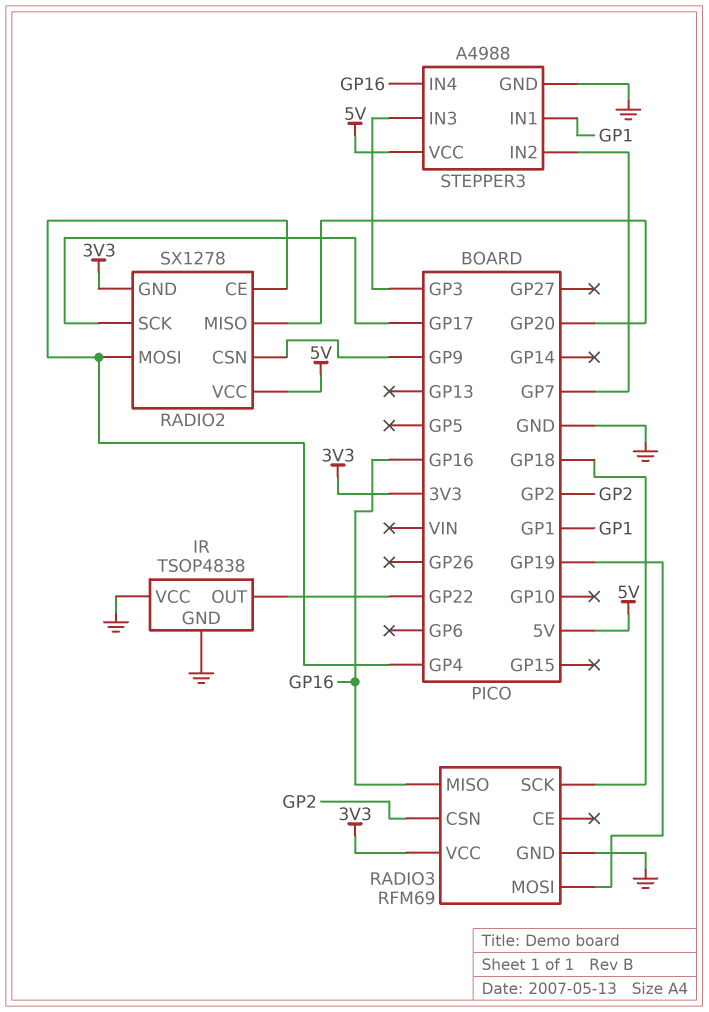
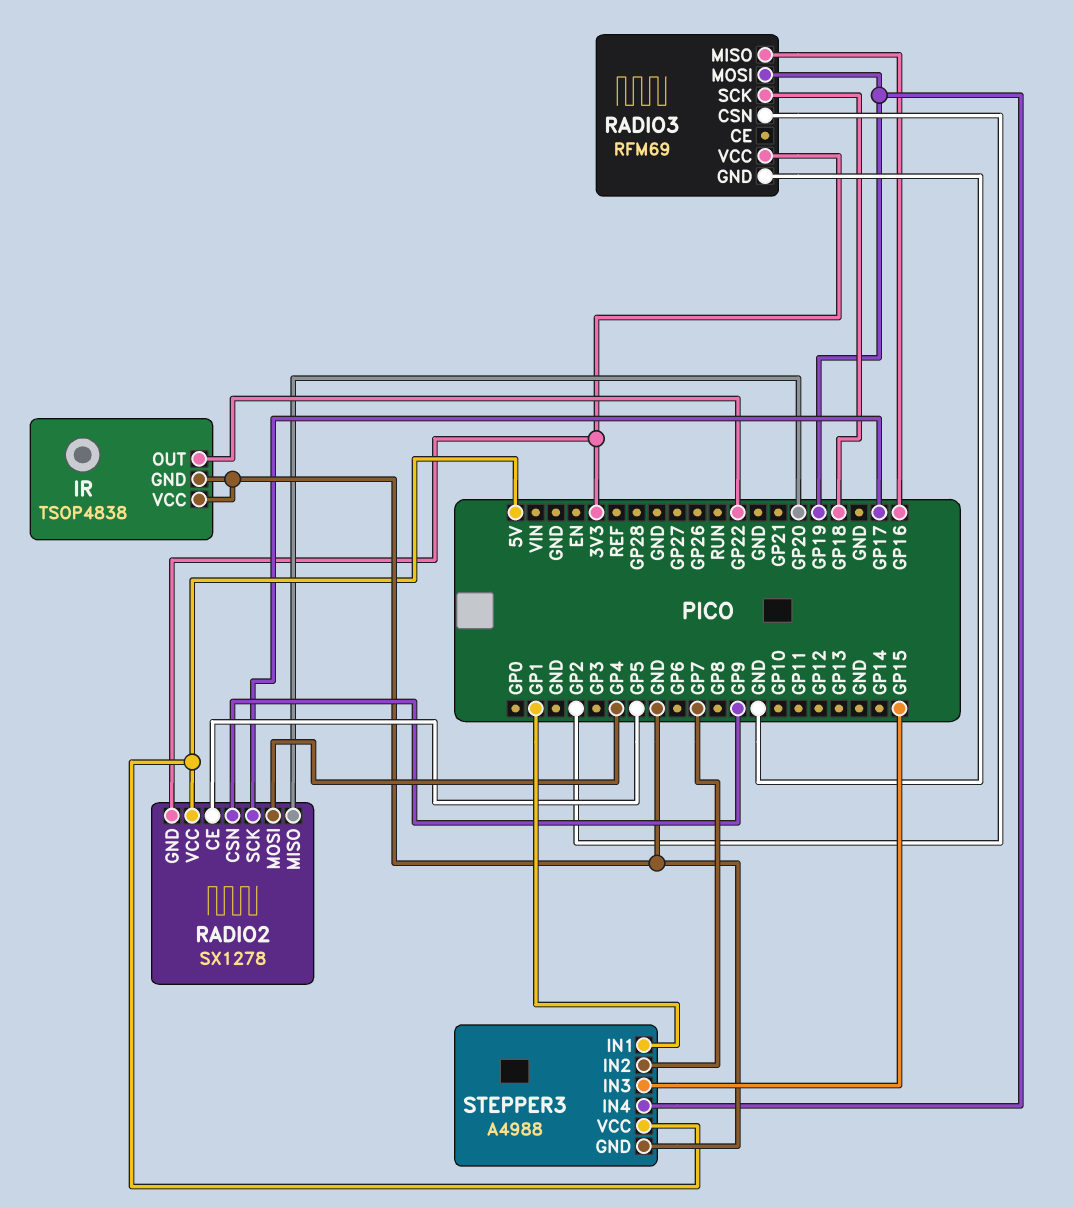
RADIO2 pin CE: GP4 -> GP5
STEPPER3 pin IN3: GP3 -> GP15
STEPPER3 pin IN4: GP16 -> GP19

